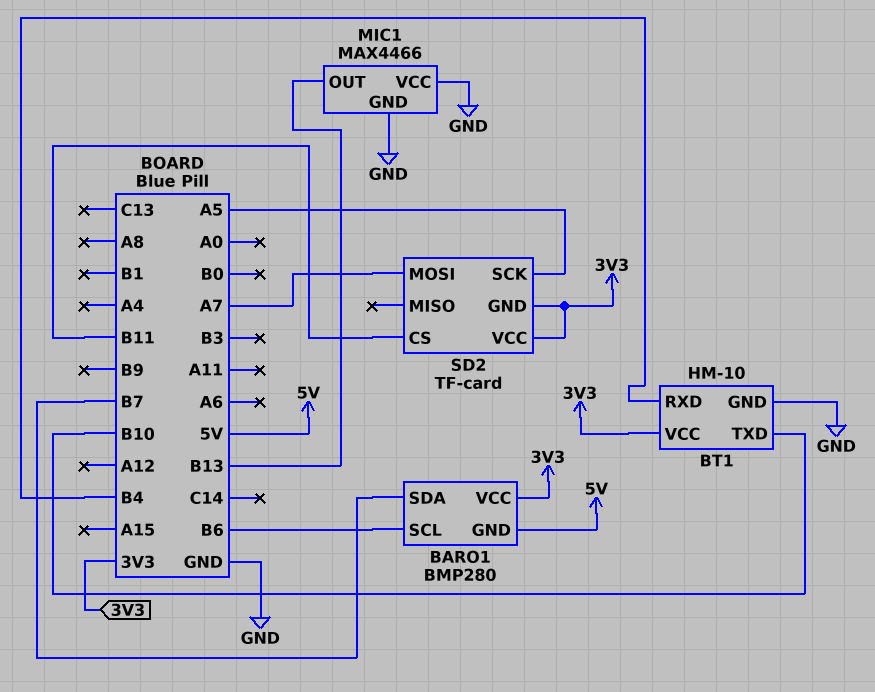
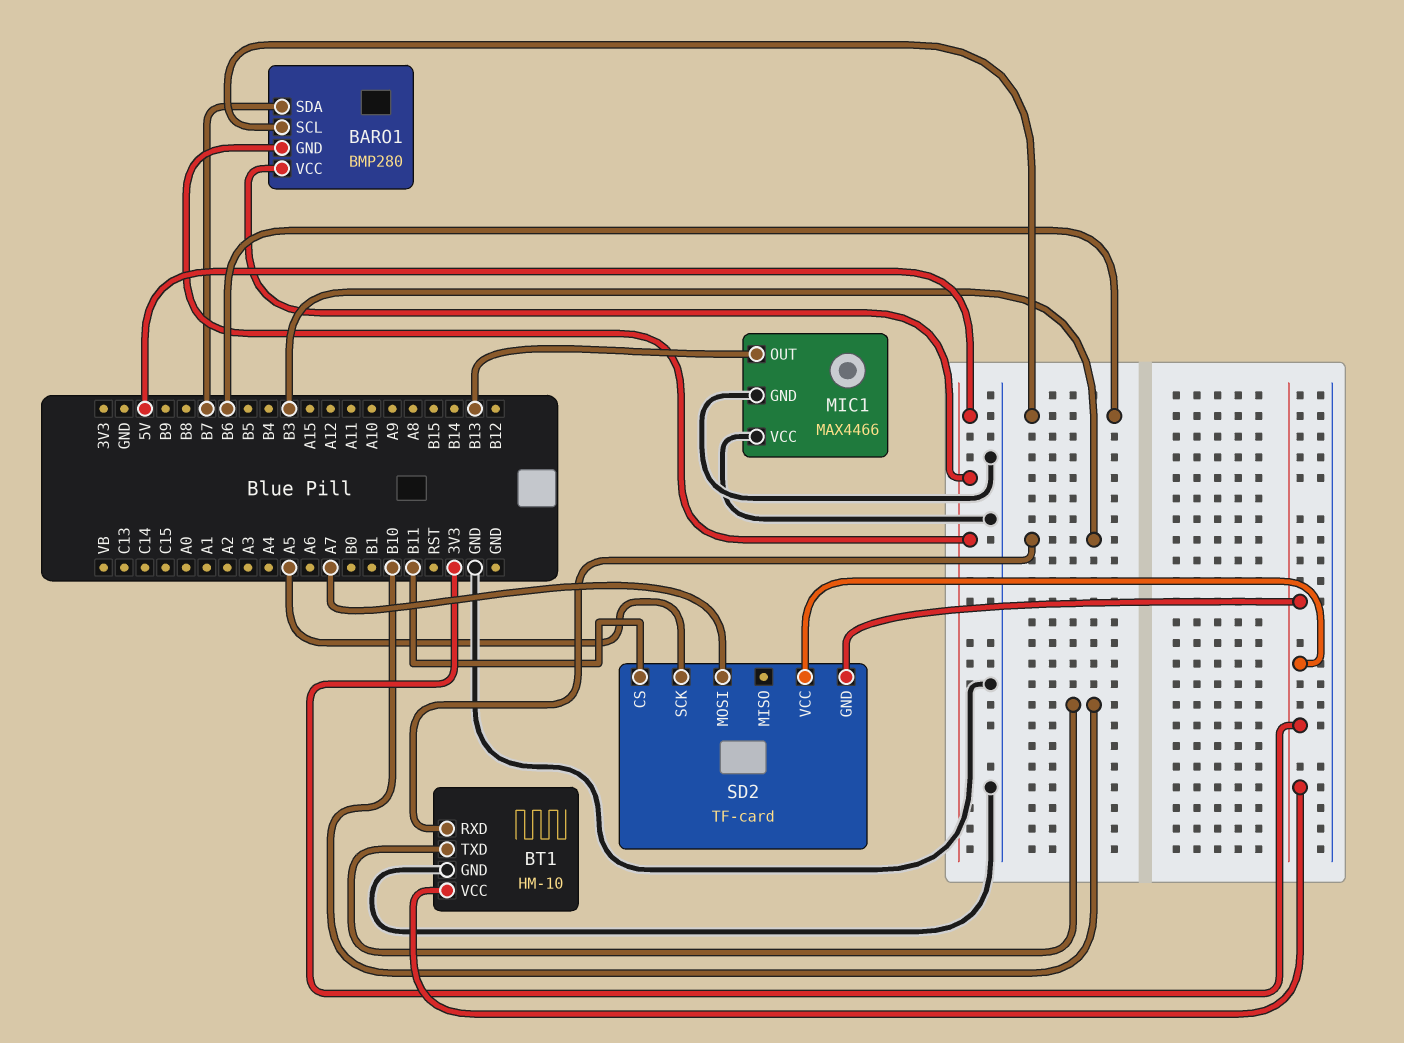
BARO1 pin VCC: 3V3 -> 5V
BT1 pin RXD: B4 -> B3

